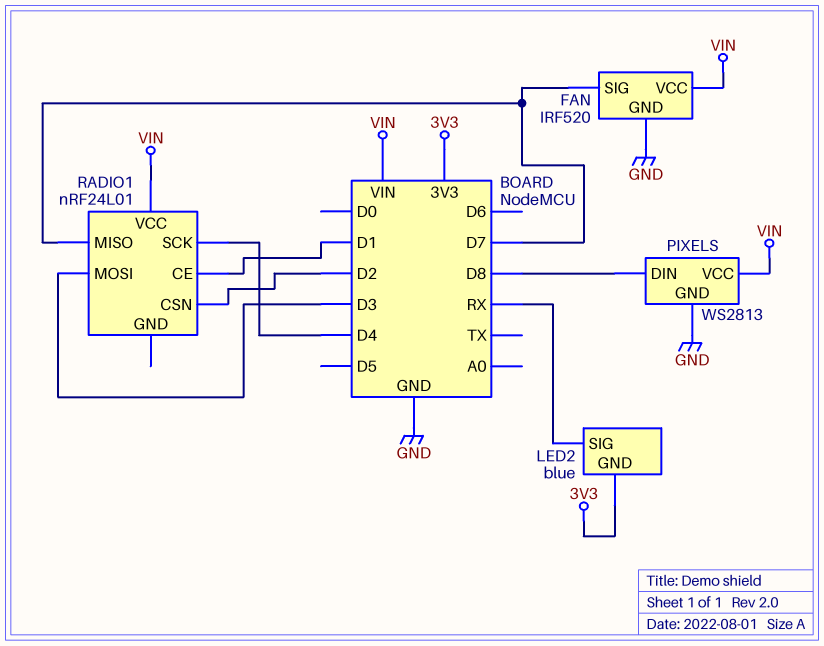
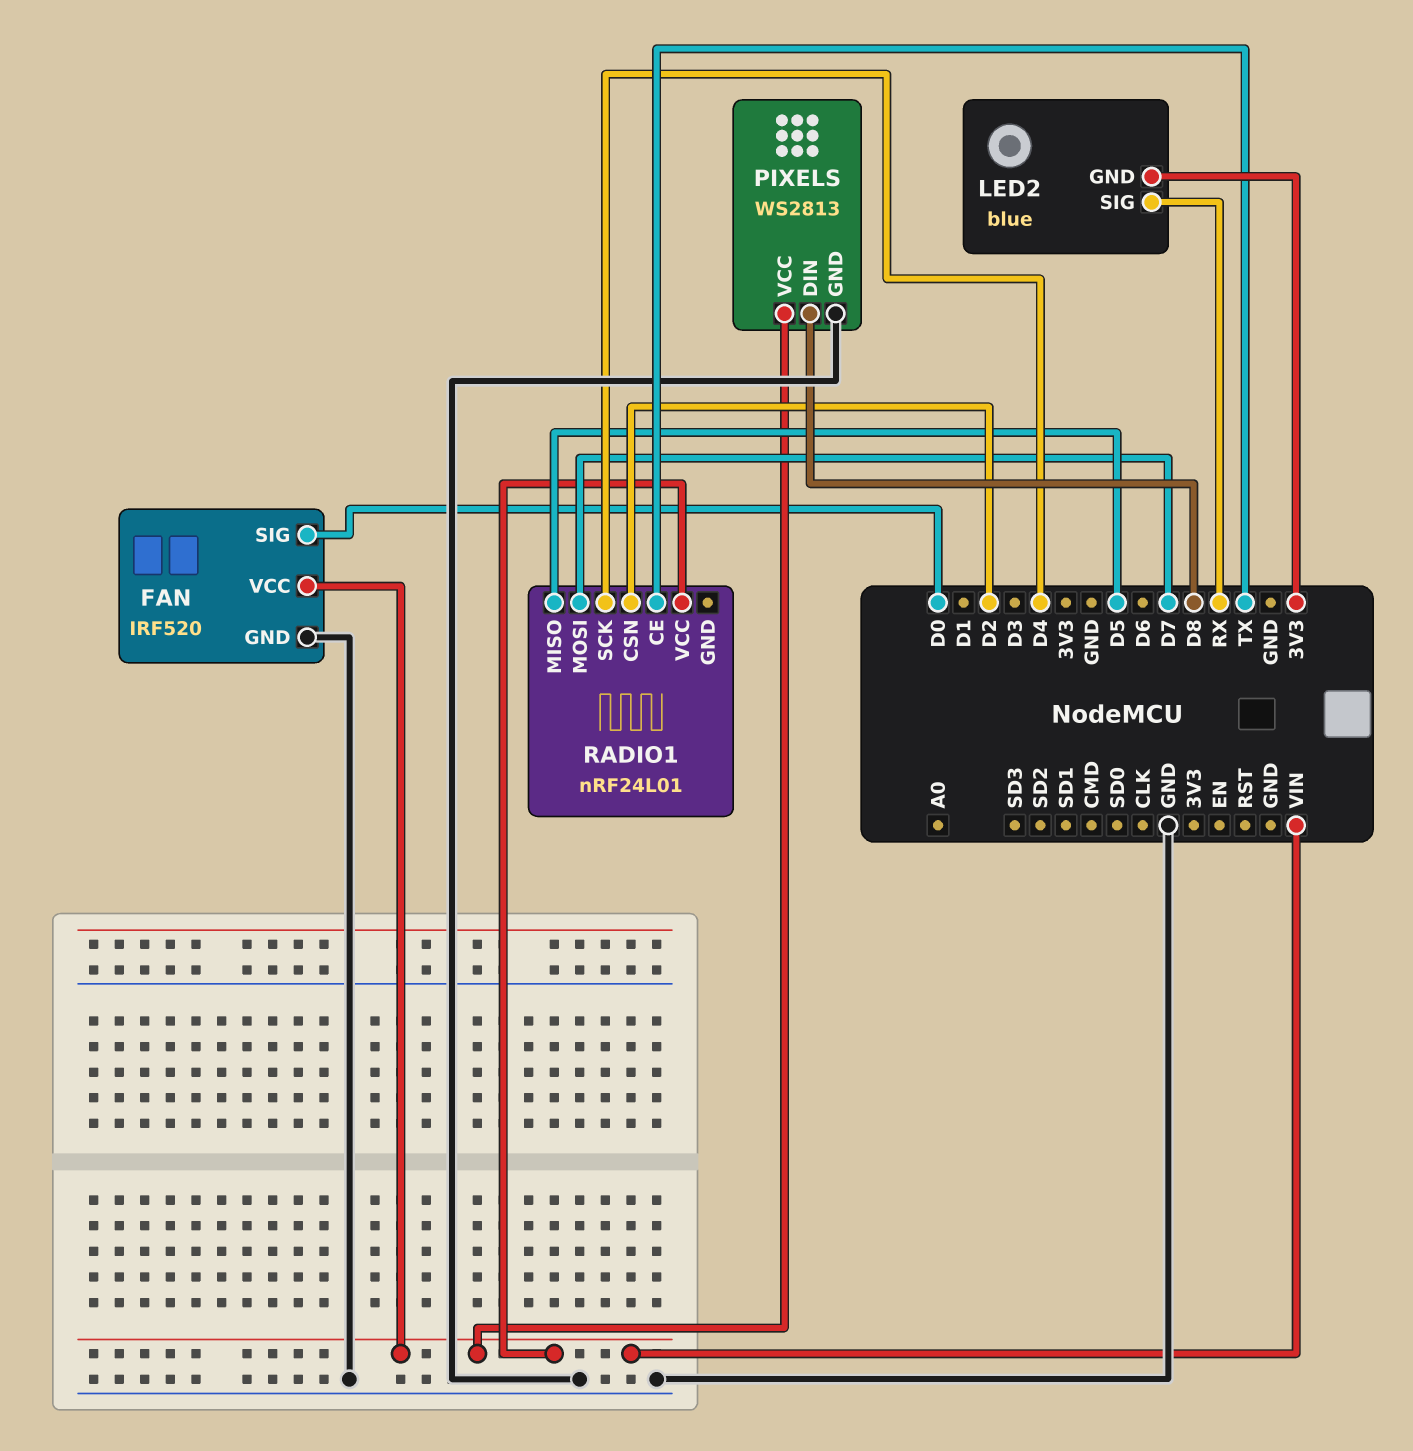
FAN pin SIG: D7 -> D0
RADIO1 pin CE: D1 -> TX
RADIO1 pin MISO: D7 -> D5
RADIO1 pin MOSI: D3 -> D7

